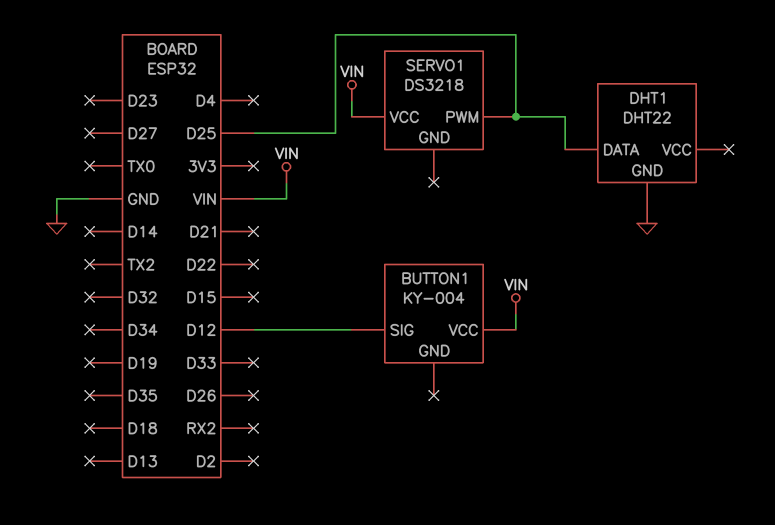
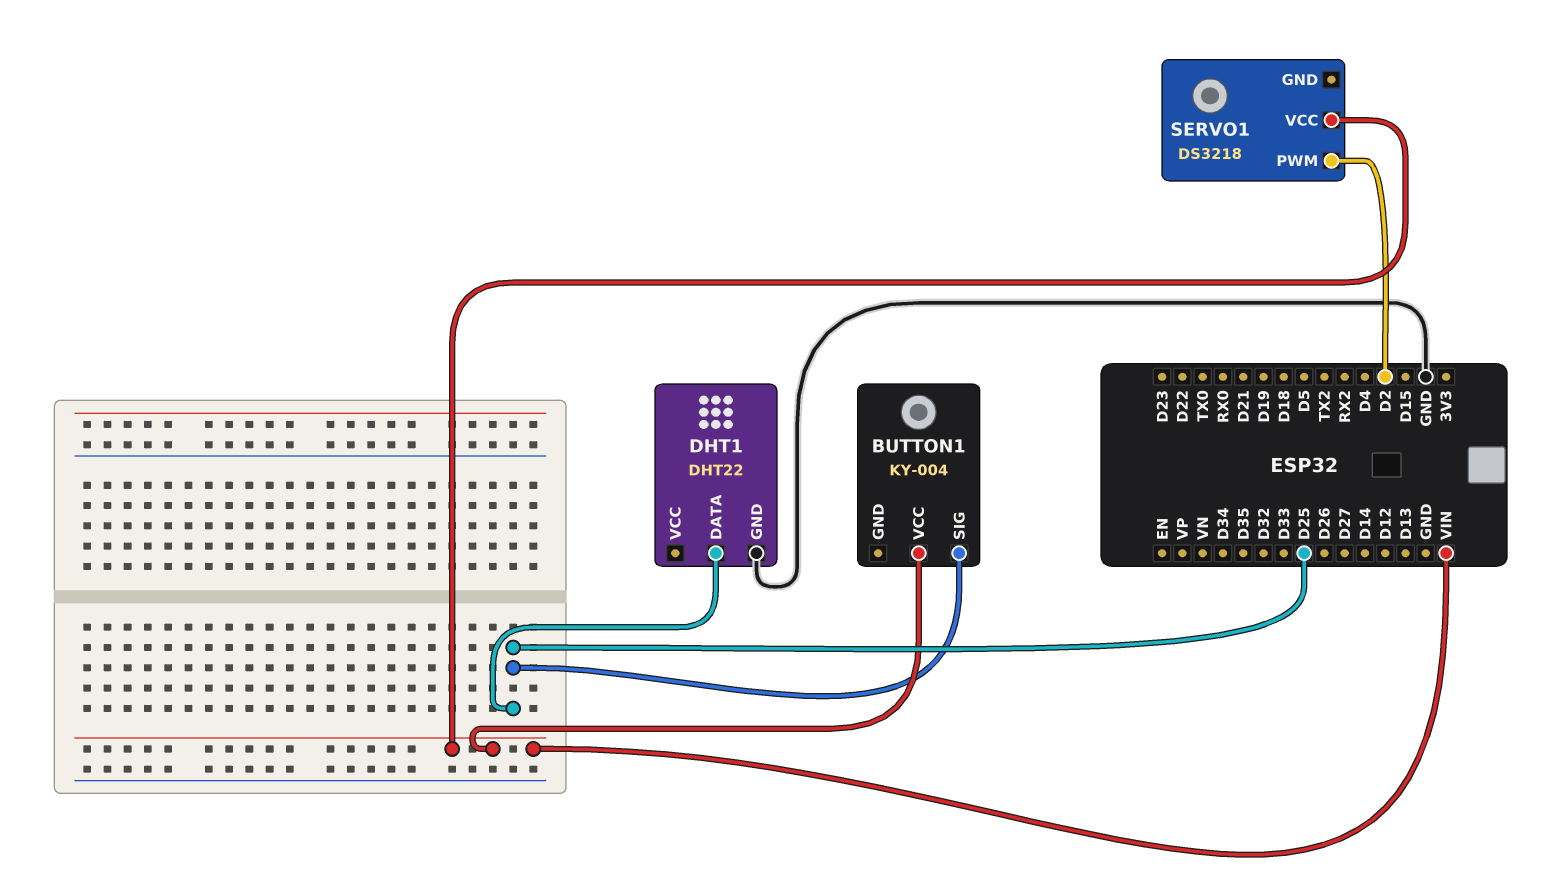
BUTTON1 pin SIG: D12 -> D25
SERVO1 pin PWM: D25 -> D2

